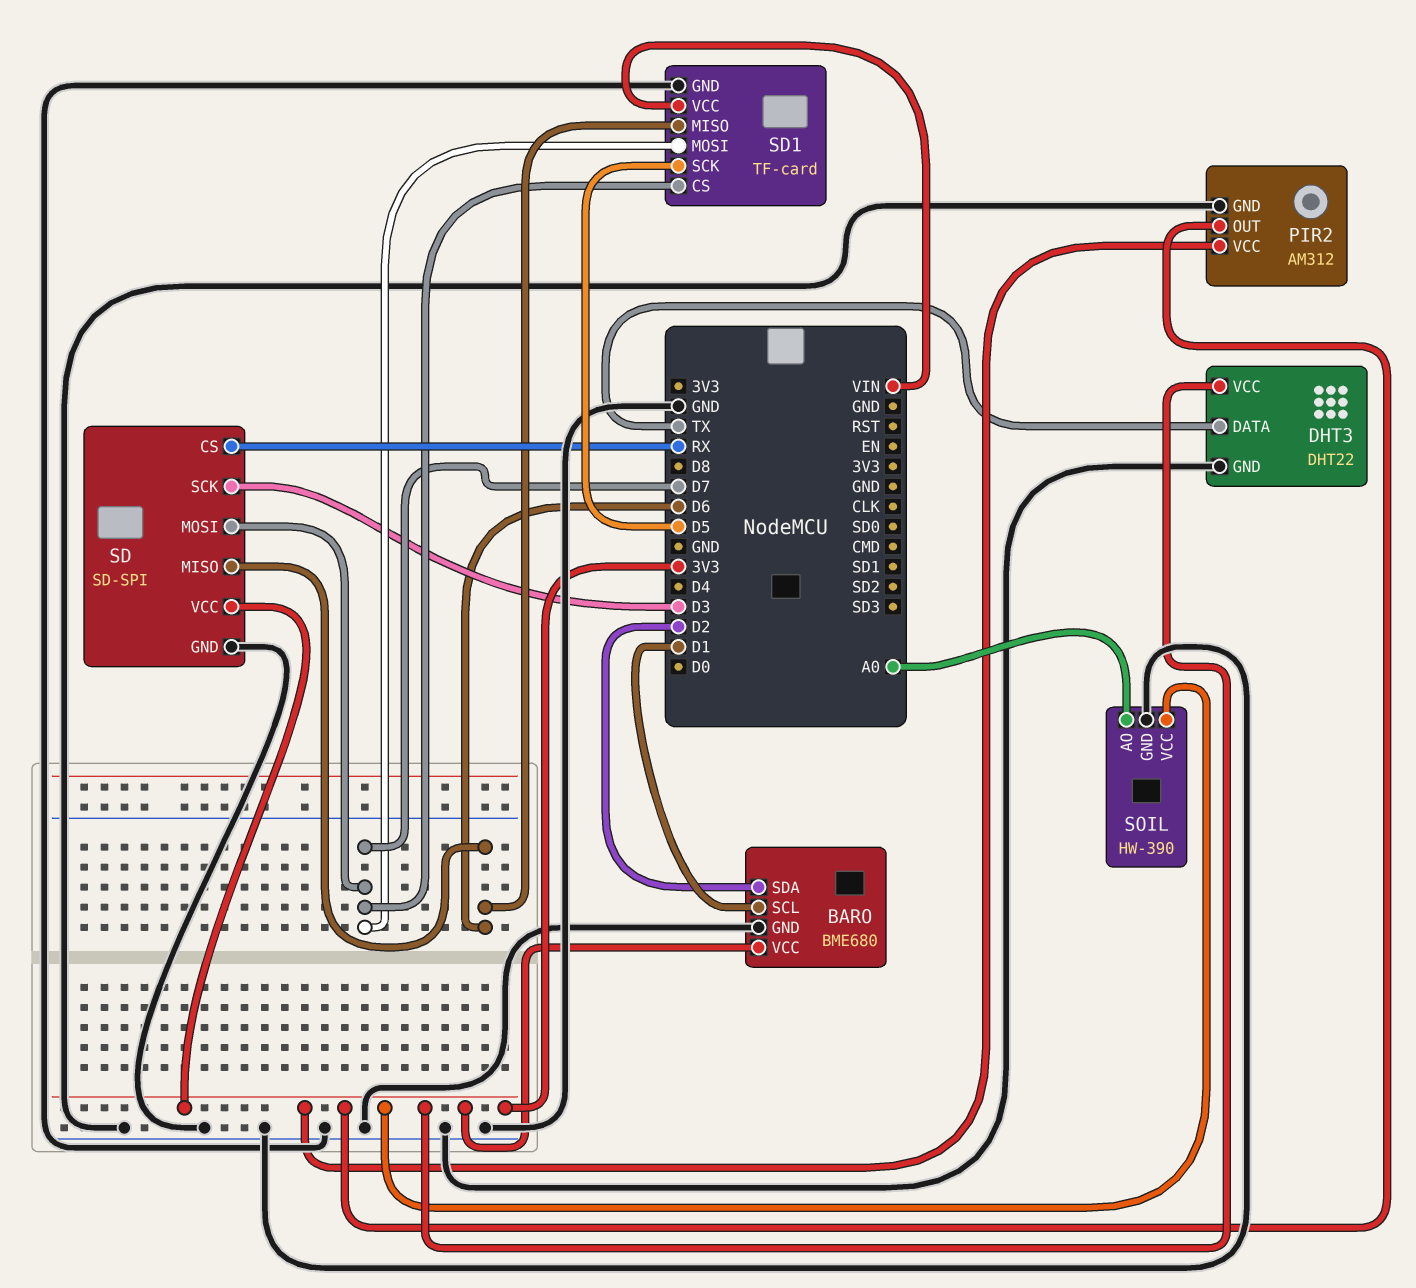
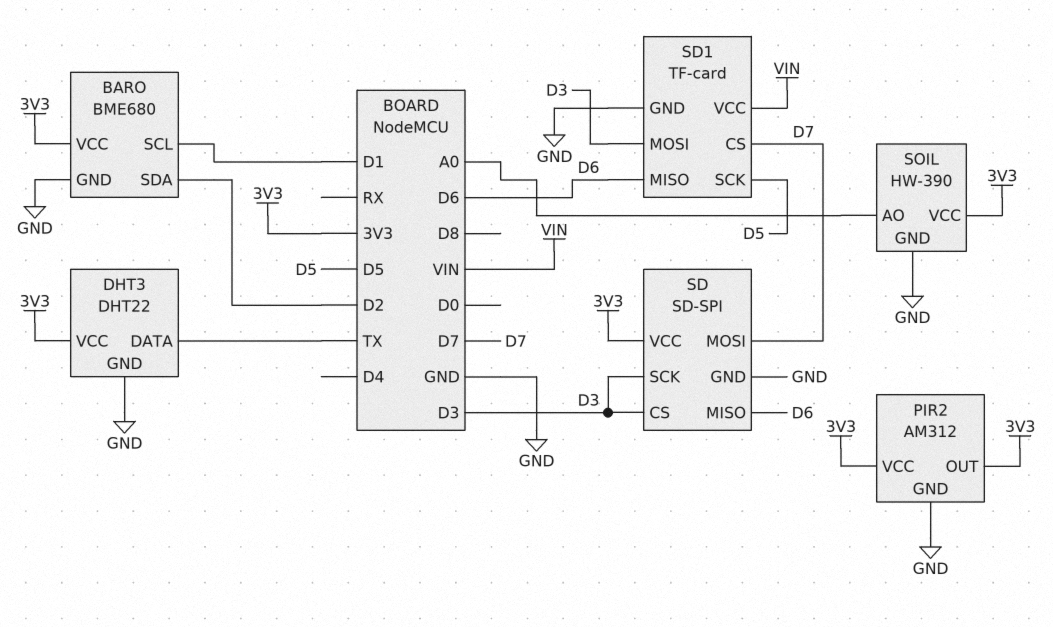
SD pin CS: RX -> D3
SD1 pin MOSI: D7 -> D3

